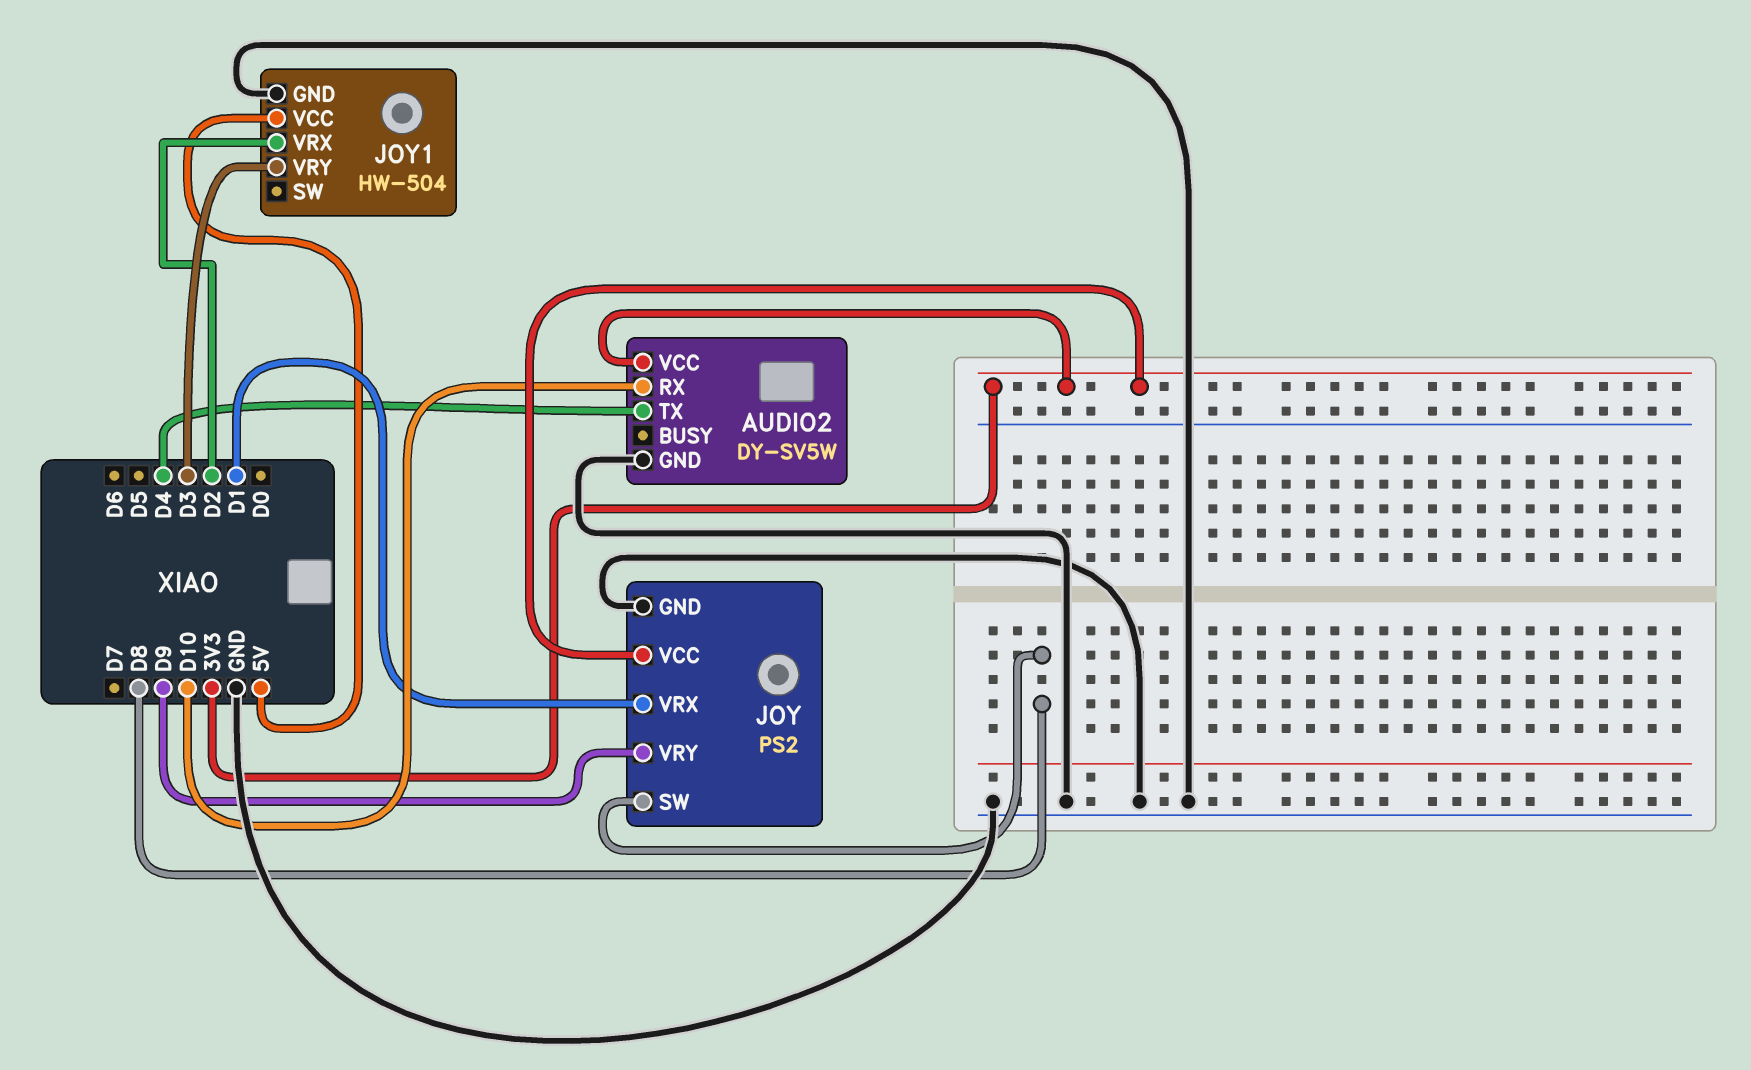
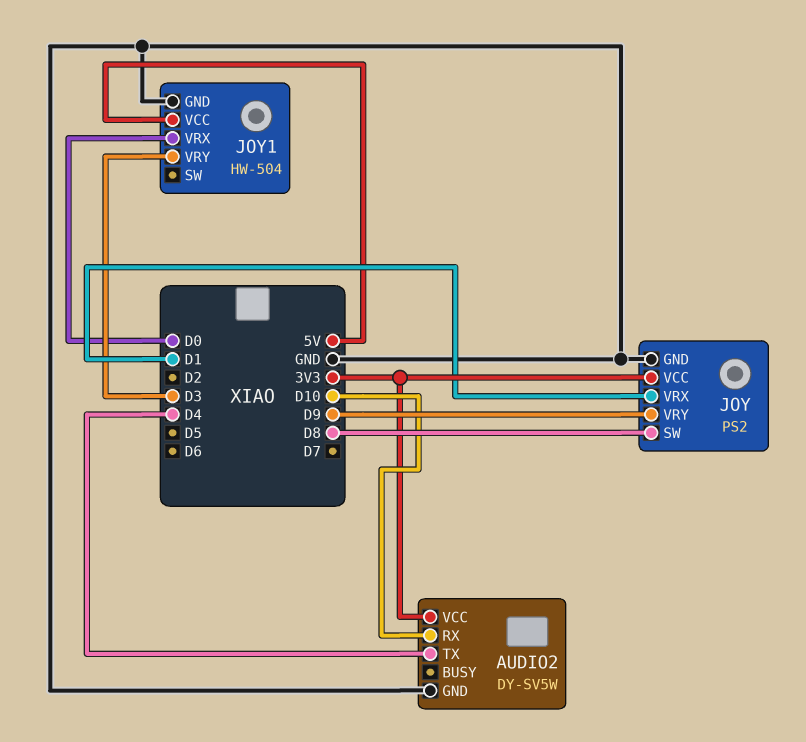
JOY1 pin VRX: D2 -> D0

